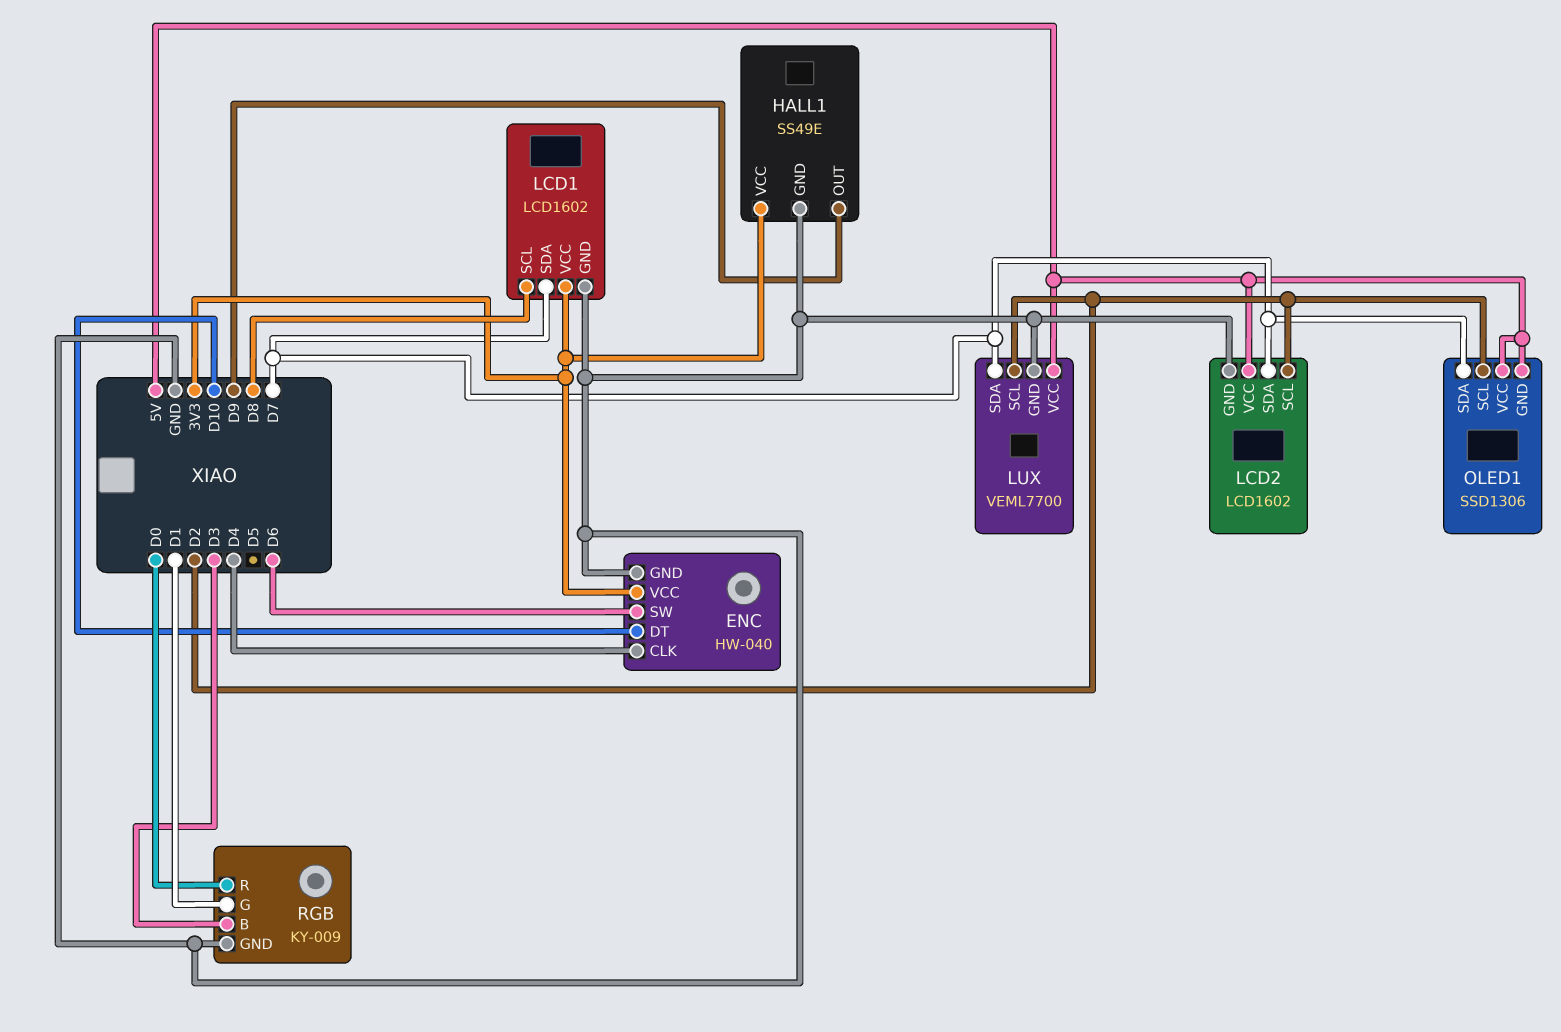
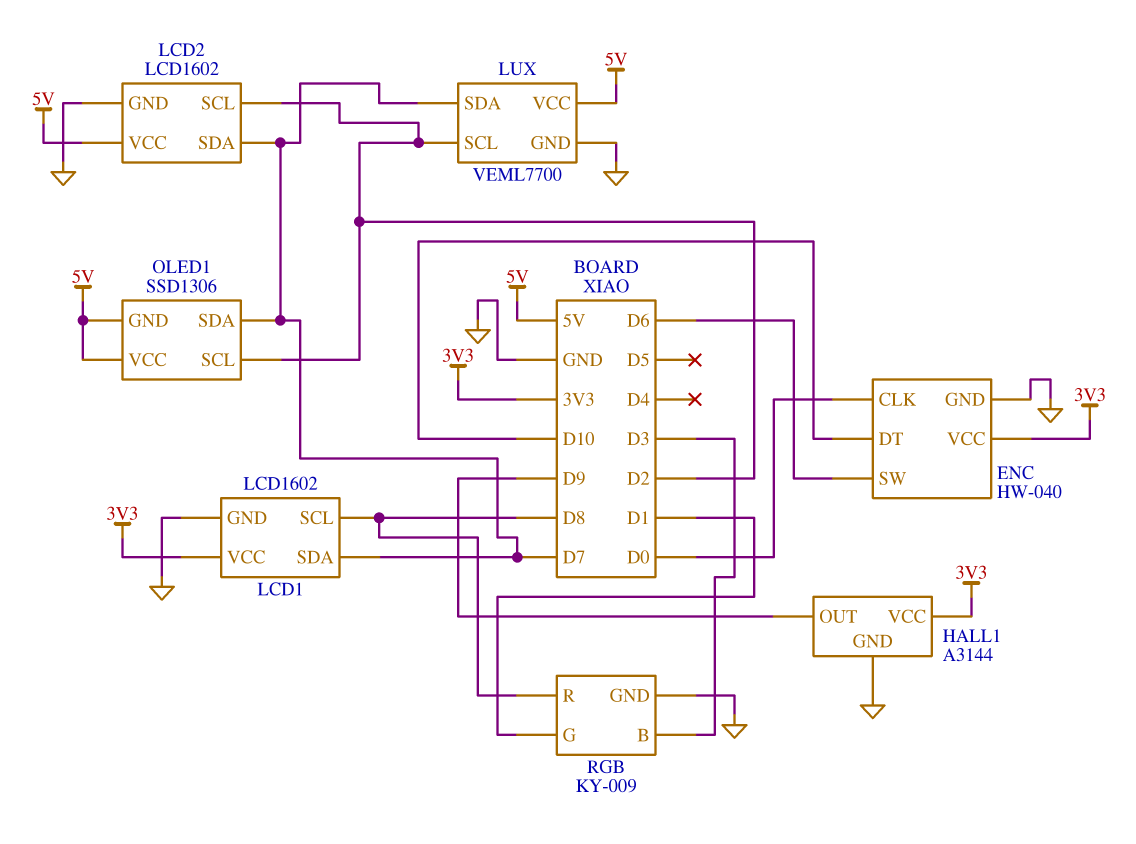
ENC pin CLK: D4 -> D0
HALL1: SS49E -> A3144
RGB pin R: D0 -> D8

